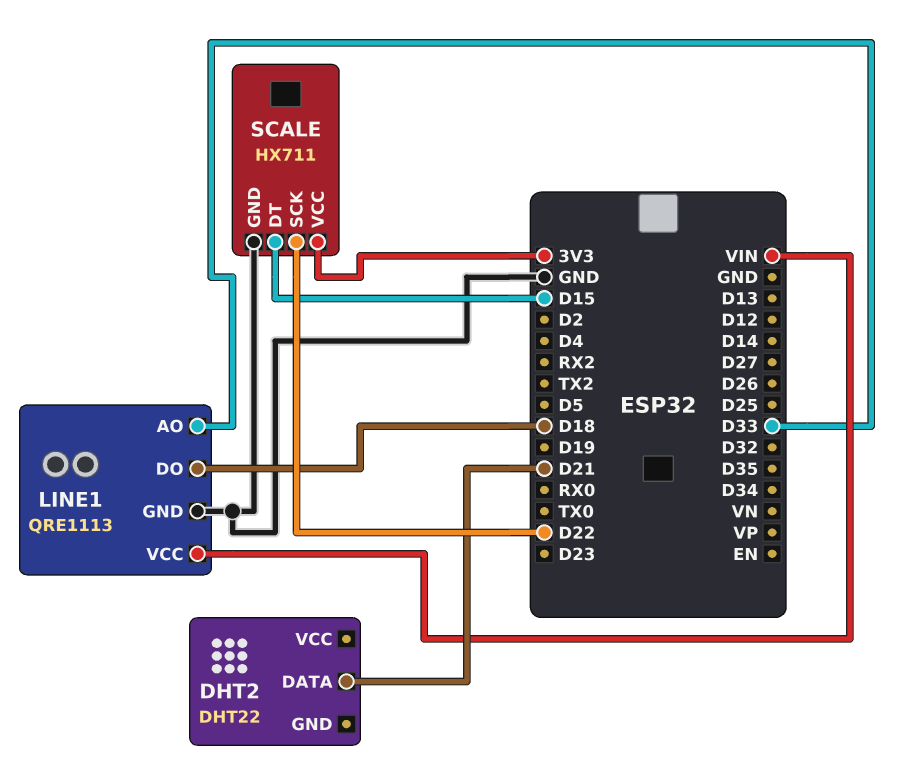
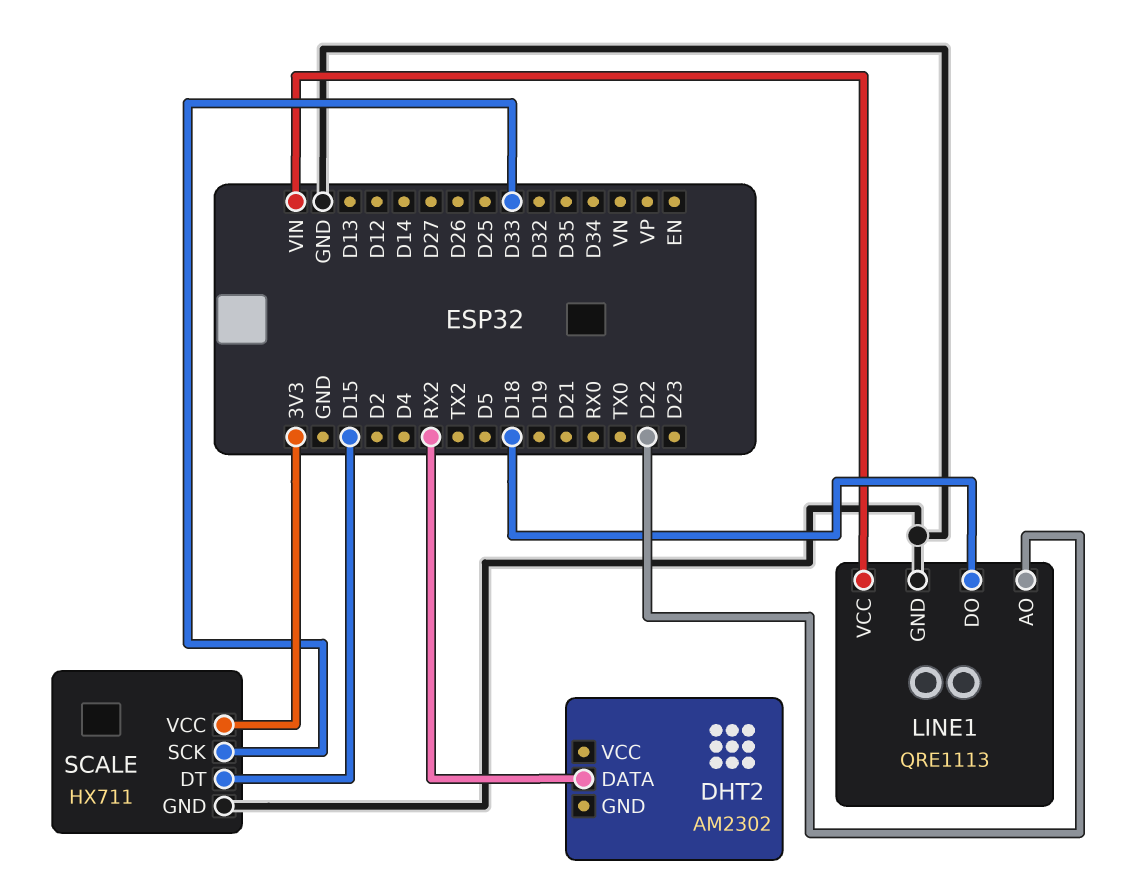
DHT2: DHT22 -> AM2302
DHT2 pin DATA: D21 -> RX2
LINE1 pin AO: D33 -> D22
SCALE pin SCK: D22 -> D33

